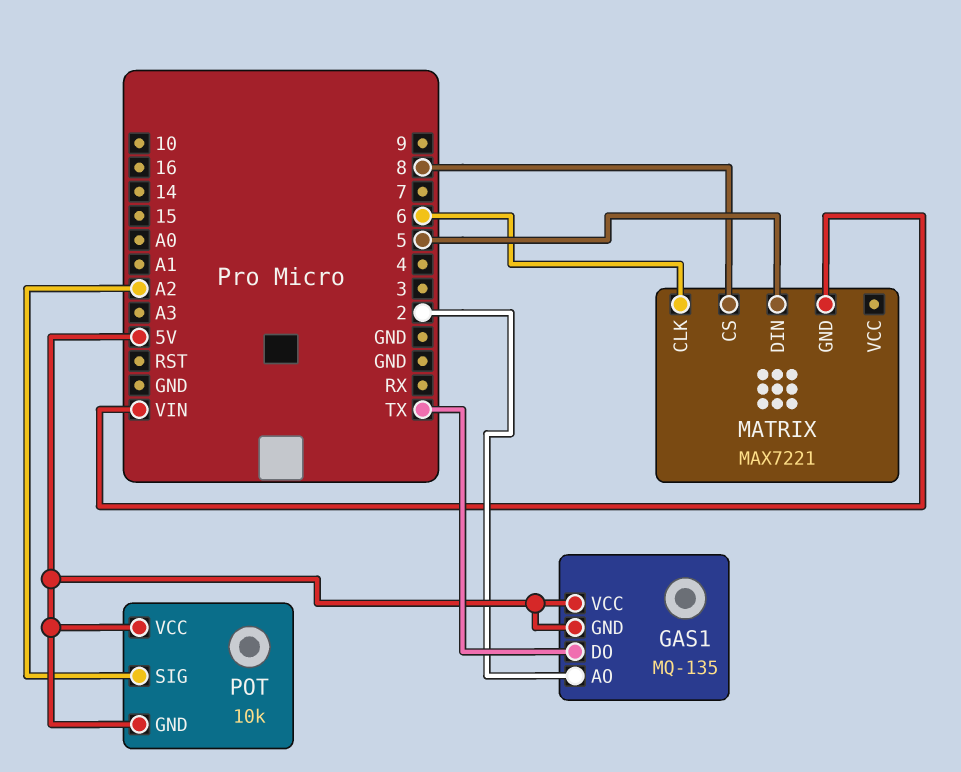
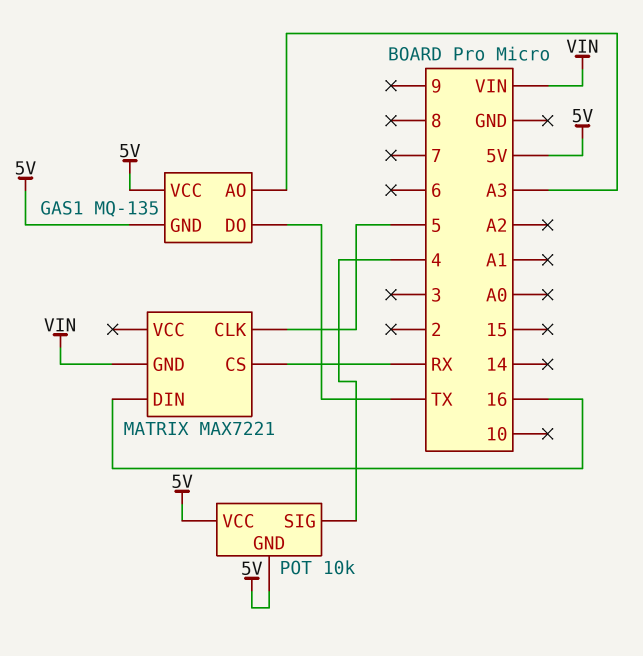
GAS1 pin AO: 2 -> A3
MATRIX pin CLK: 6 -> 5
MATRIX pin CS: 8 -> RX
MATRIX pin DIN: 5 -> 16
POT pin SIG: A2 -> 4

